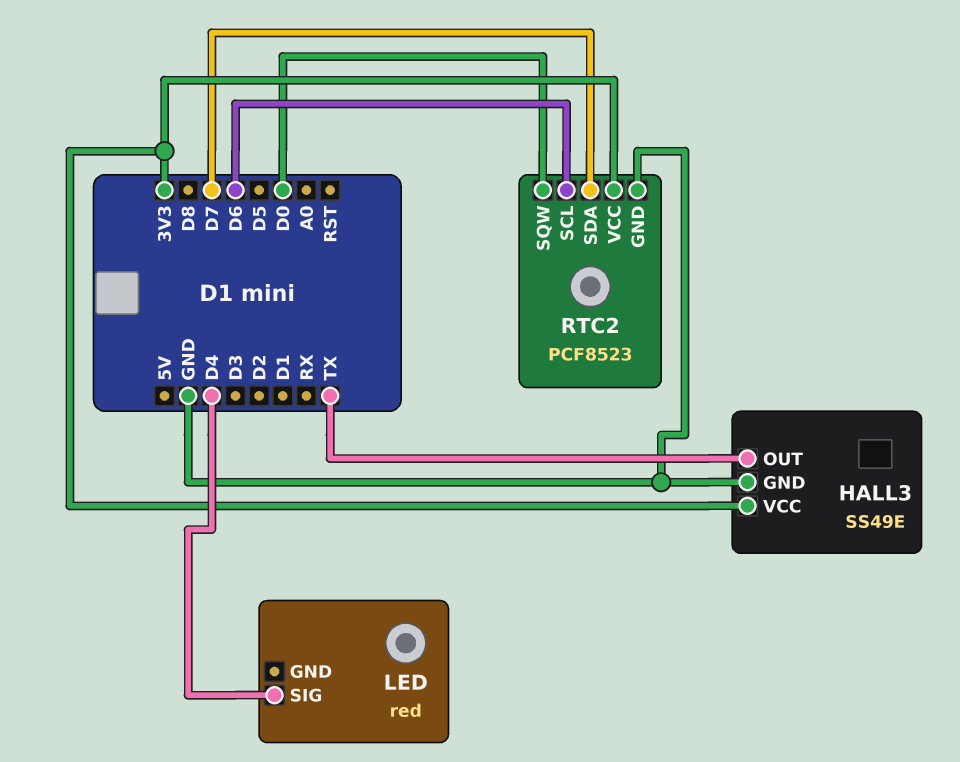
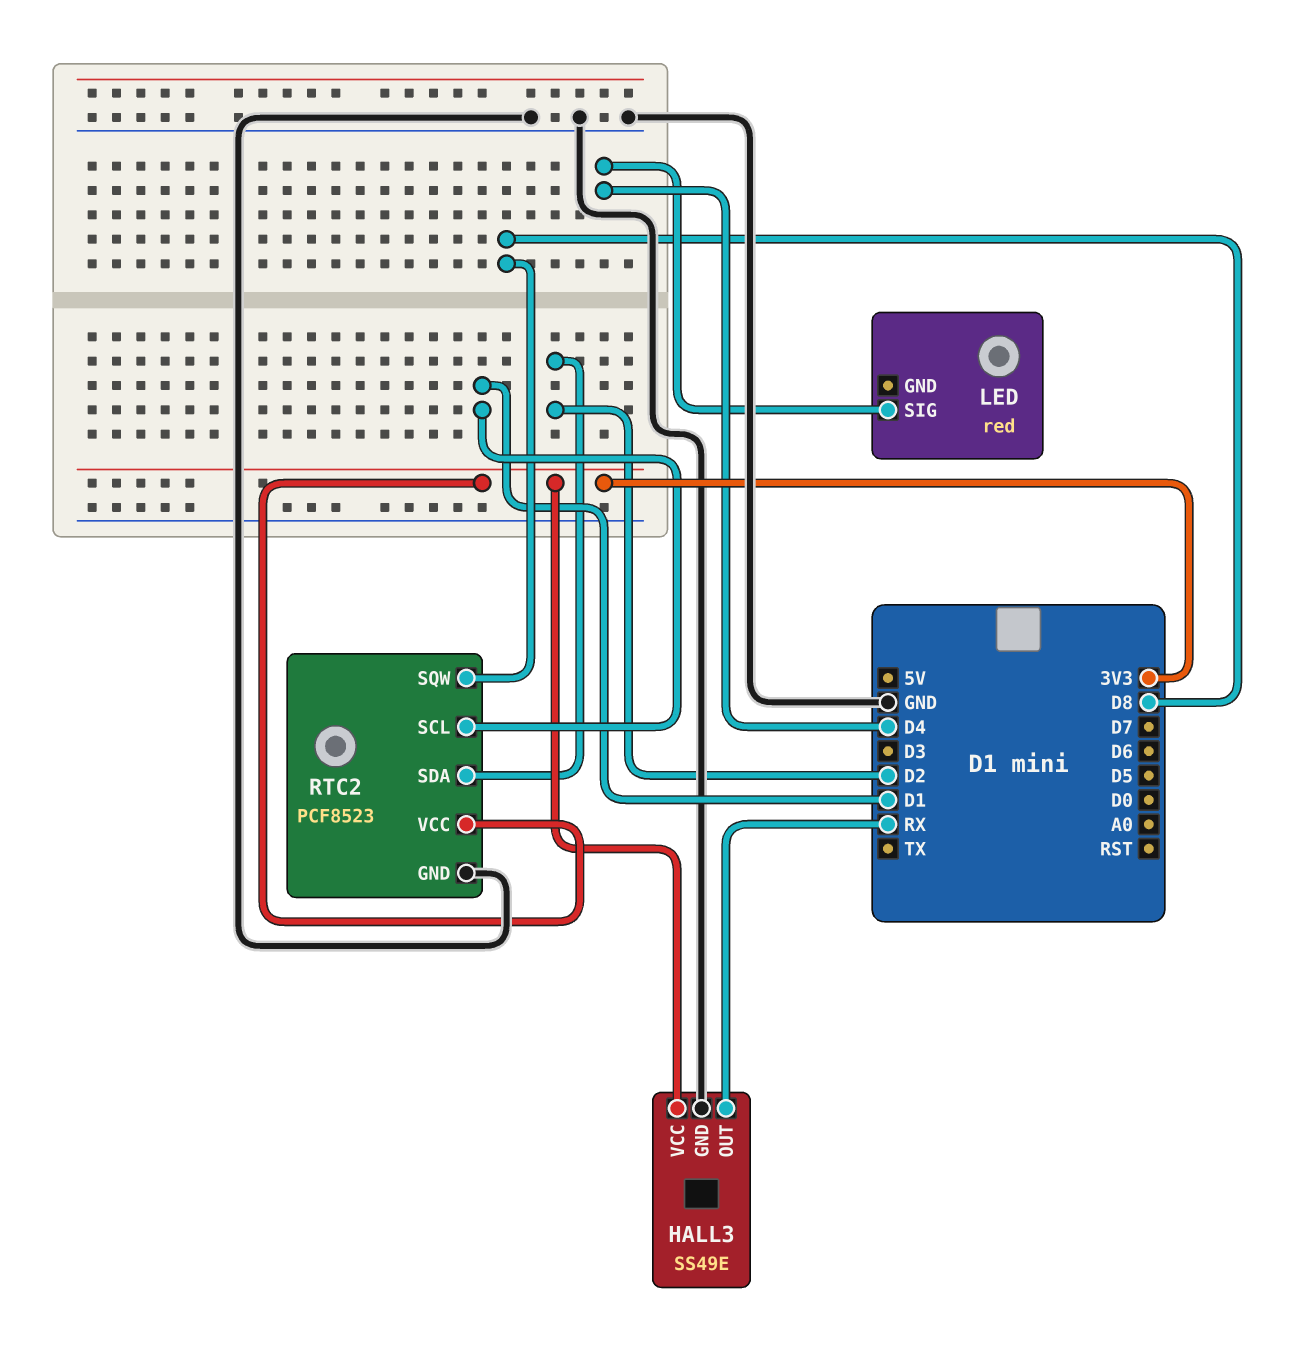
HALL3 pin OUT: TX -> RX
RTC2 pin SCL: D6 -> D1
RTC2 pin SDA: D7 -> D2
RTC2 pin SQW: D0 -> D8

